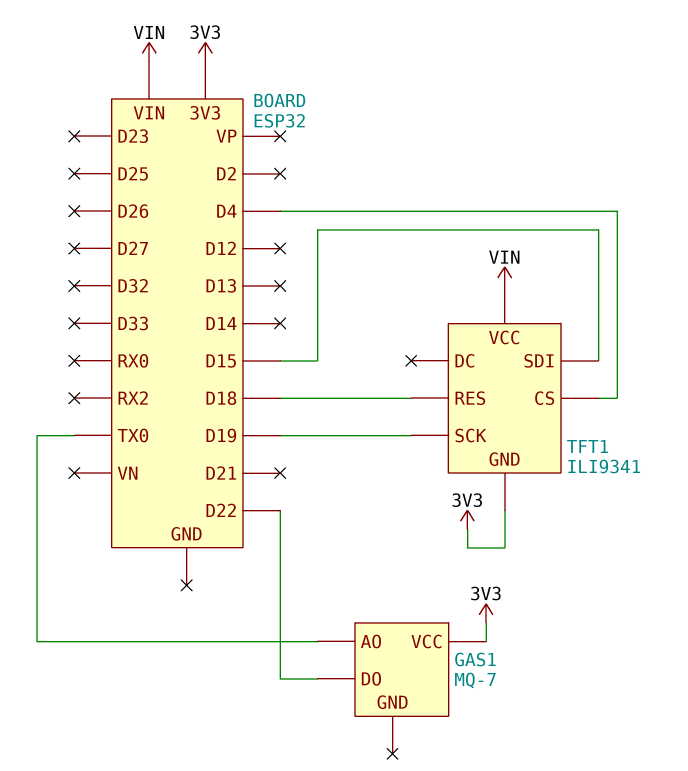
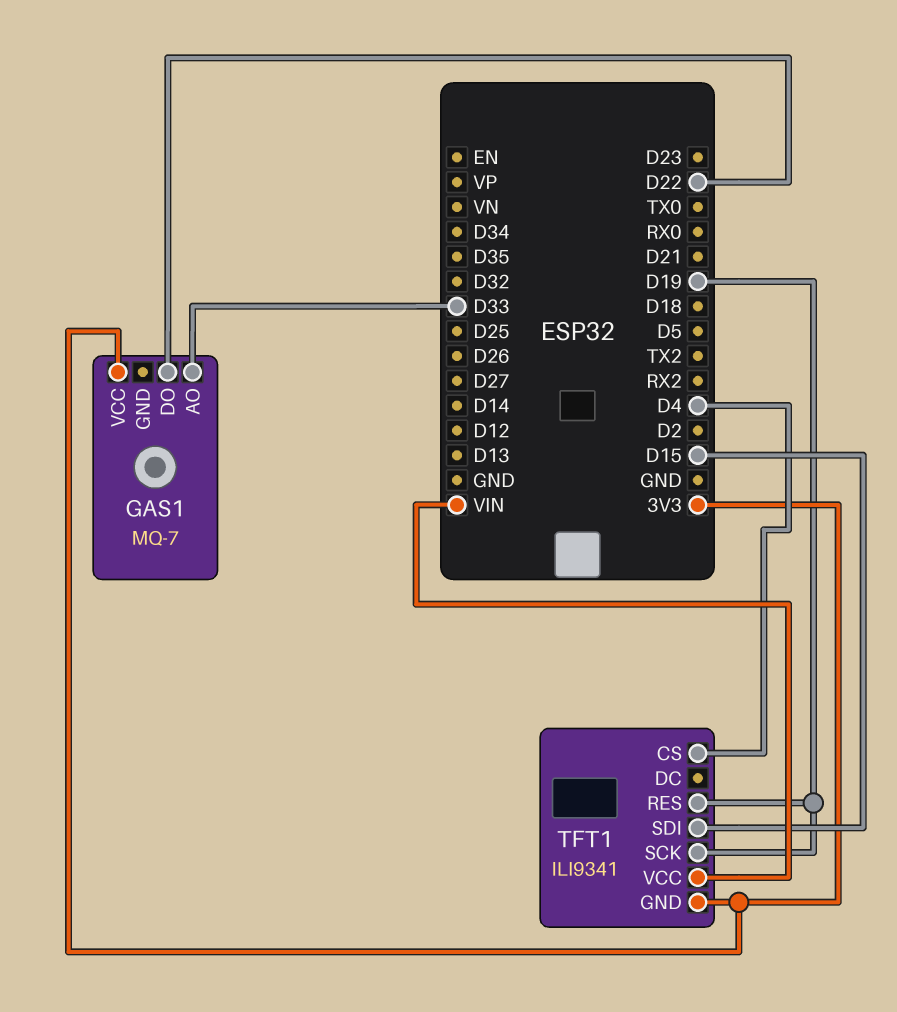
GAS1 pin AO: TX0 -> D33
TFT1 pin RES: D18 -> D19

